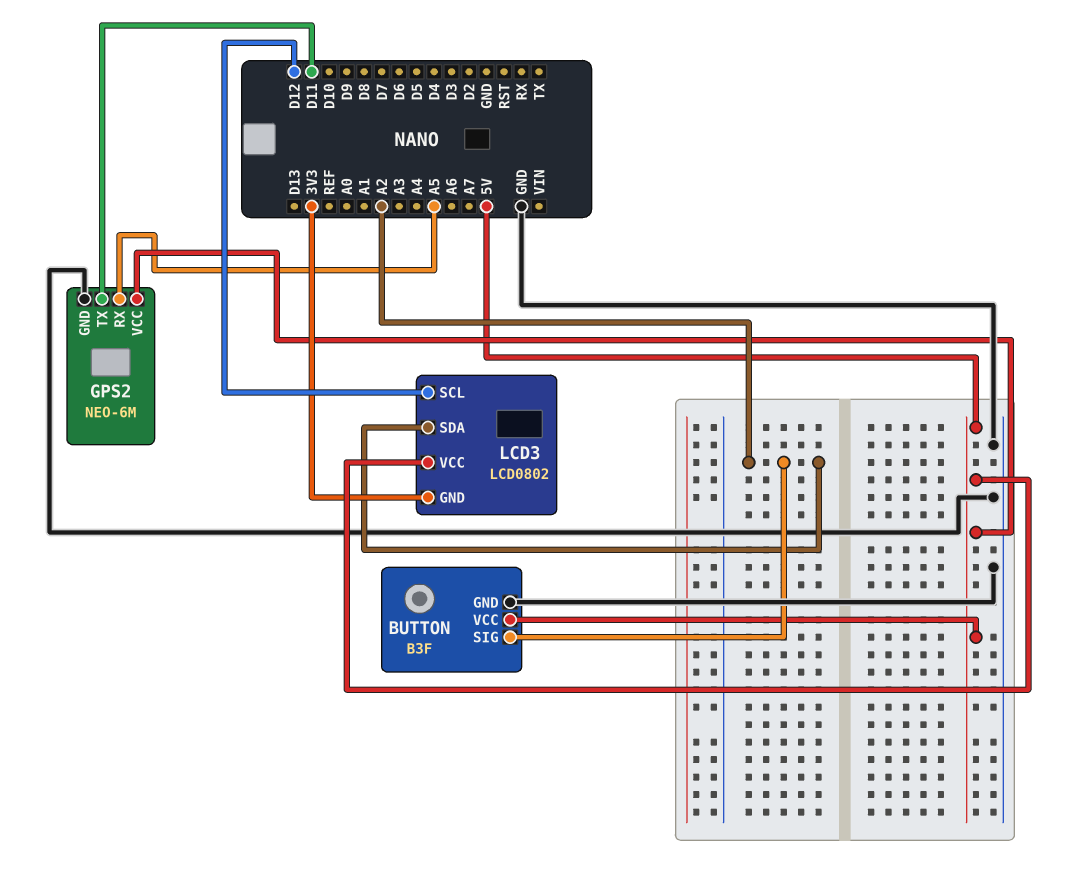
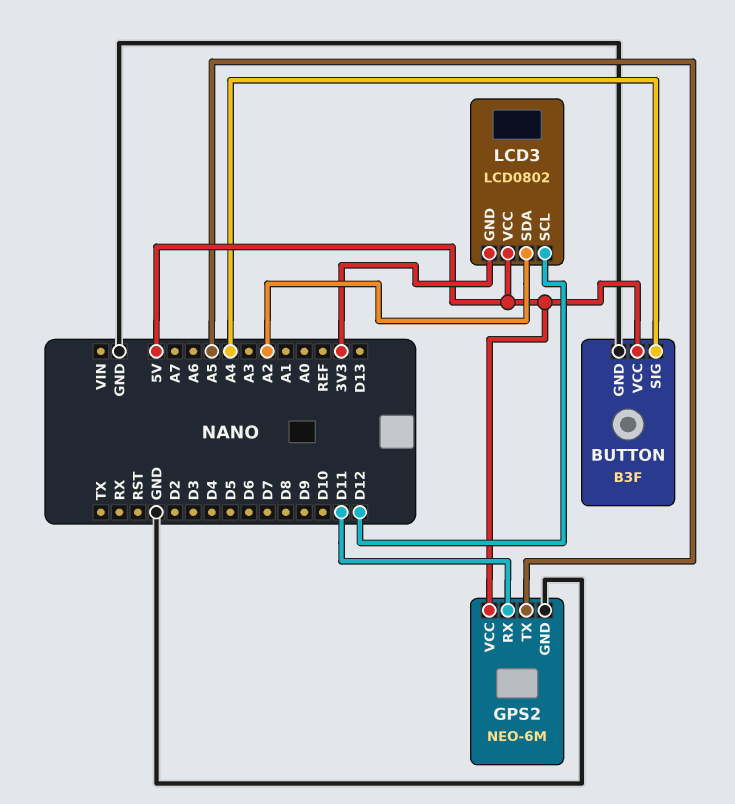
BUTTON pin SIG: A2 -> A4
GPS2 pin RX: A5 -> D11
GPS2 pin TX: D11 -> A5

